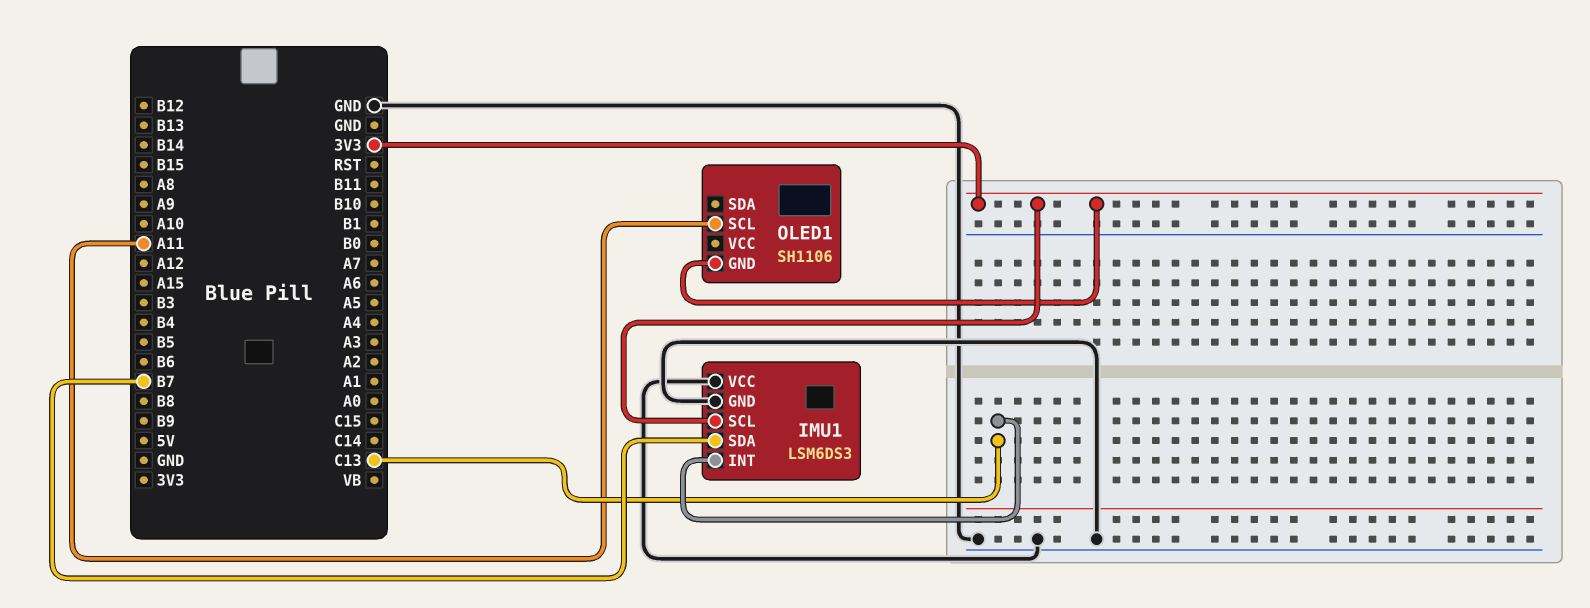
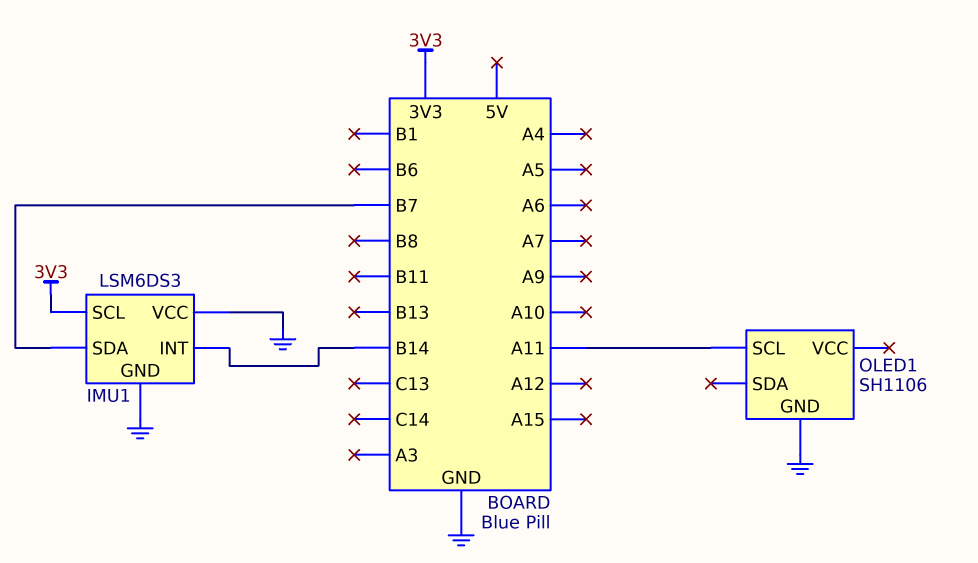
IMU1 pin INT: C13 -> B14
OLED1 pin GND: 3V3 -> GND

